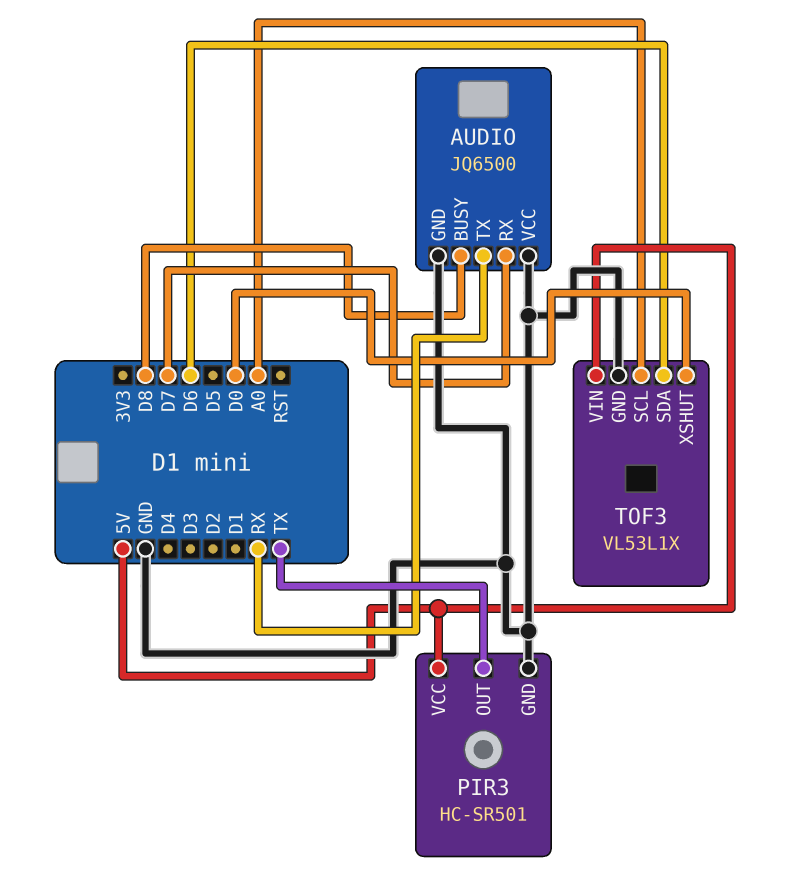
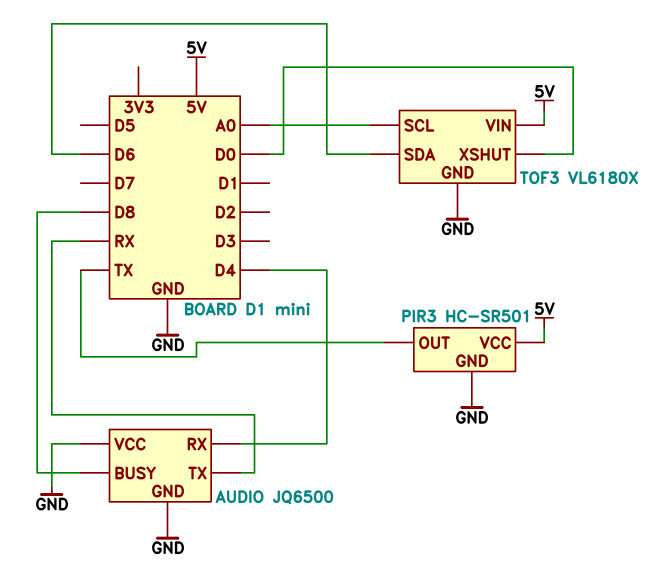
AUDIO pin RX: D7 -> D4
TOF3: VL53L1X -> VL6180X

